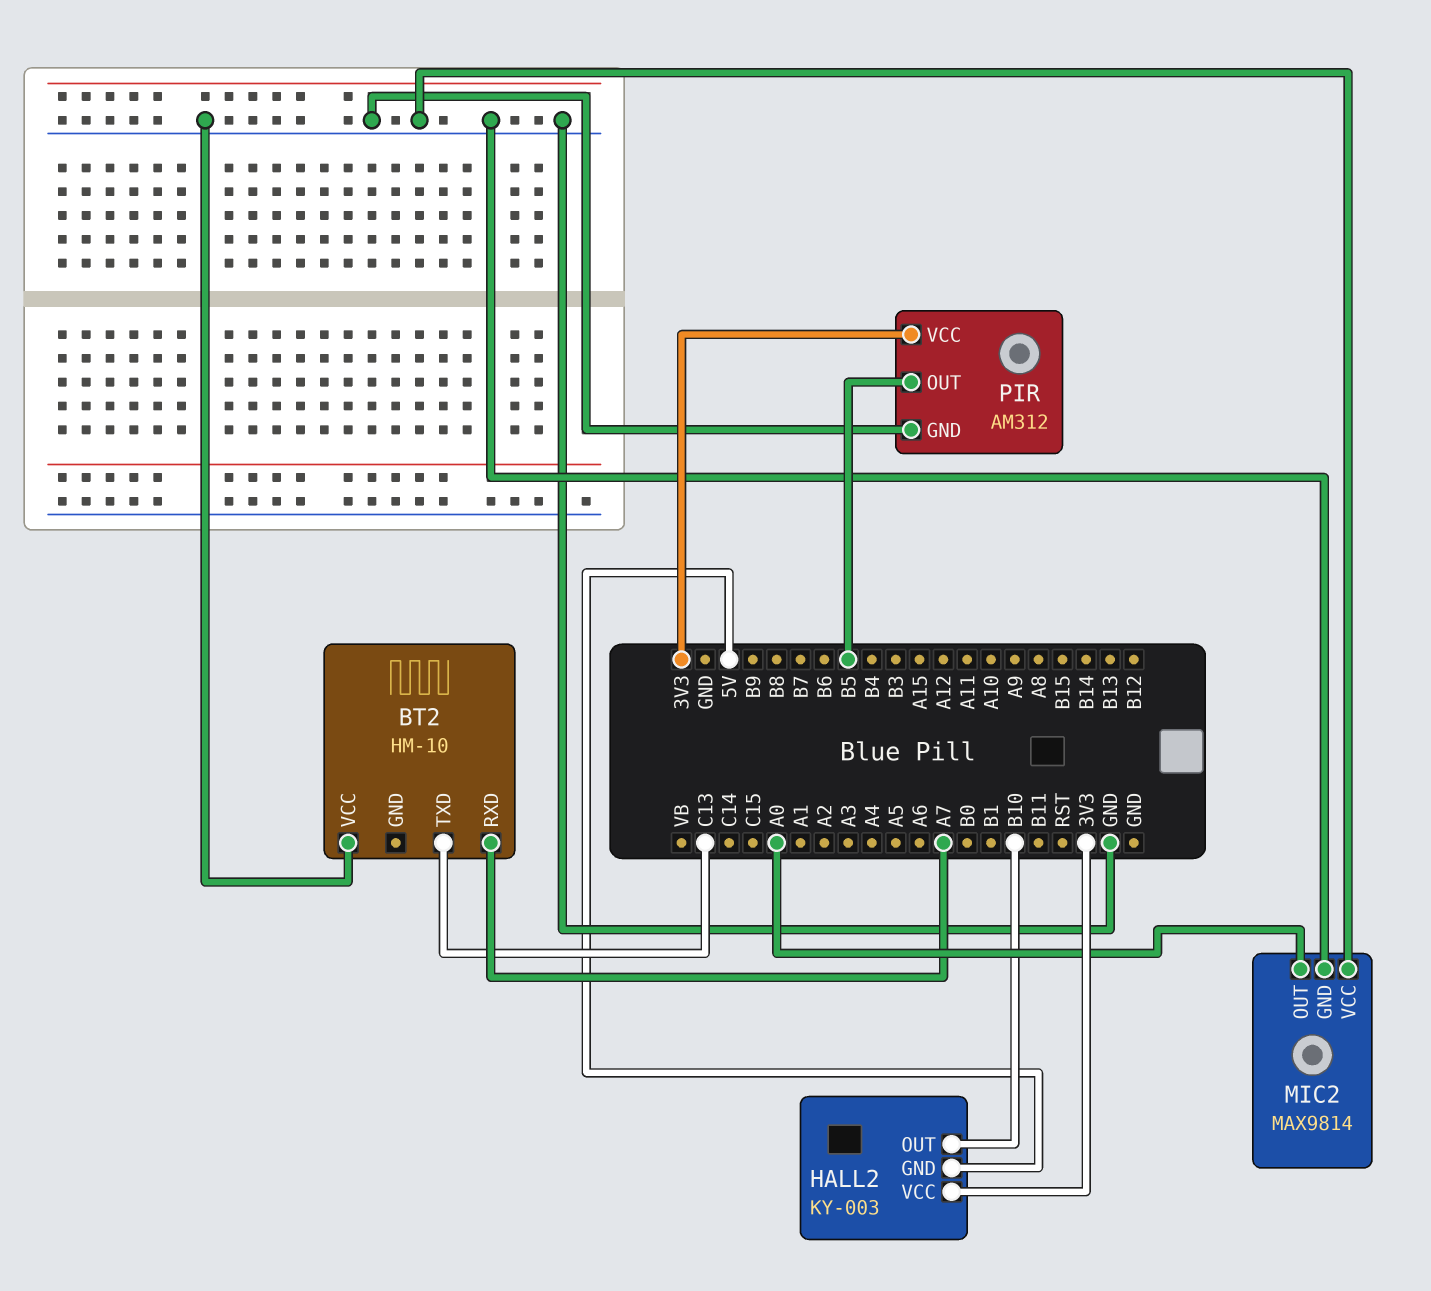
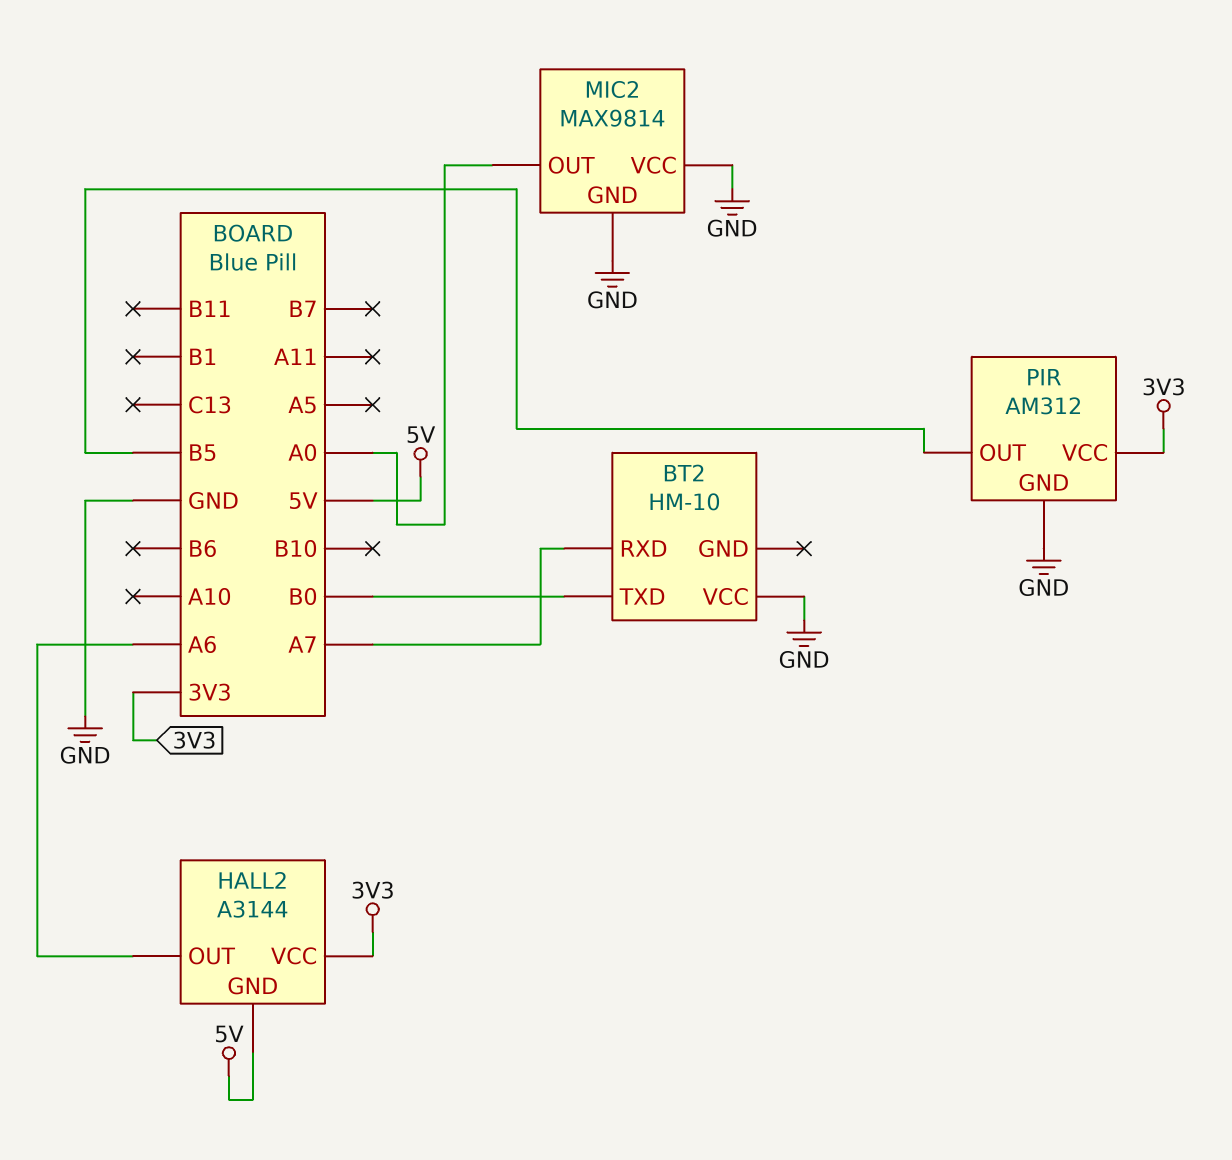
BT2 pin TXD: C13 -> B0
HALL2: KY-003 -> A3144
HALL2 pin OUT: B10 -> A6

